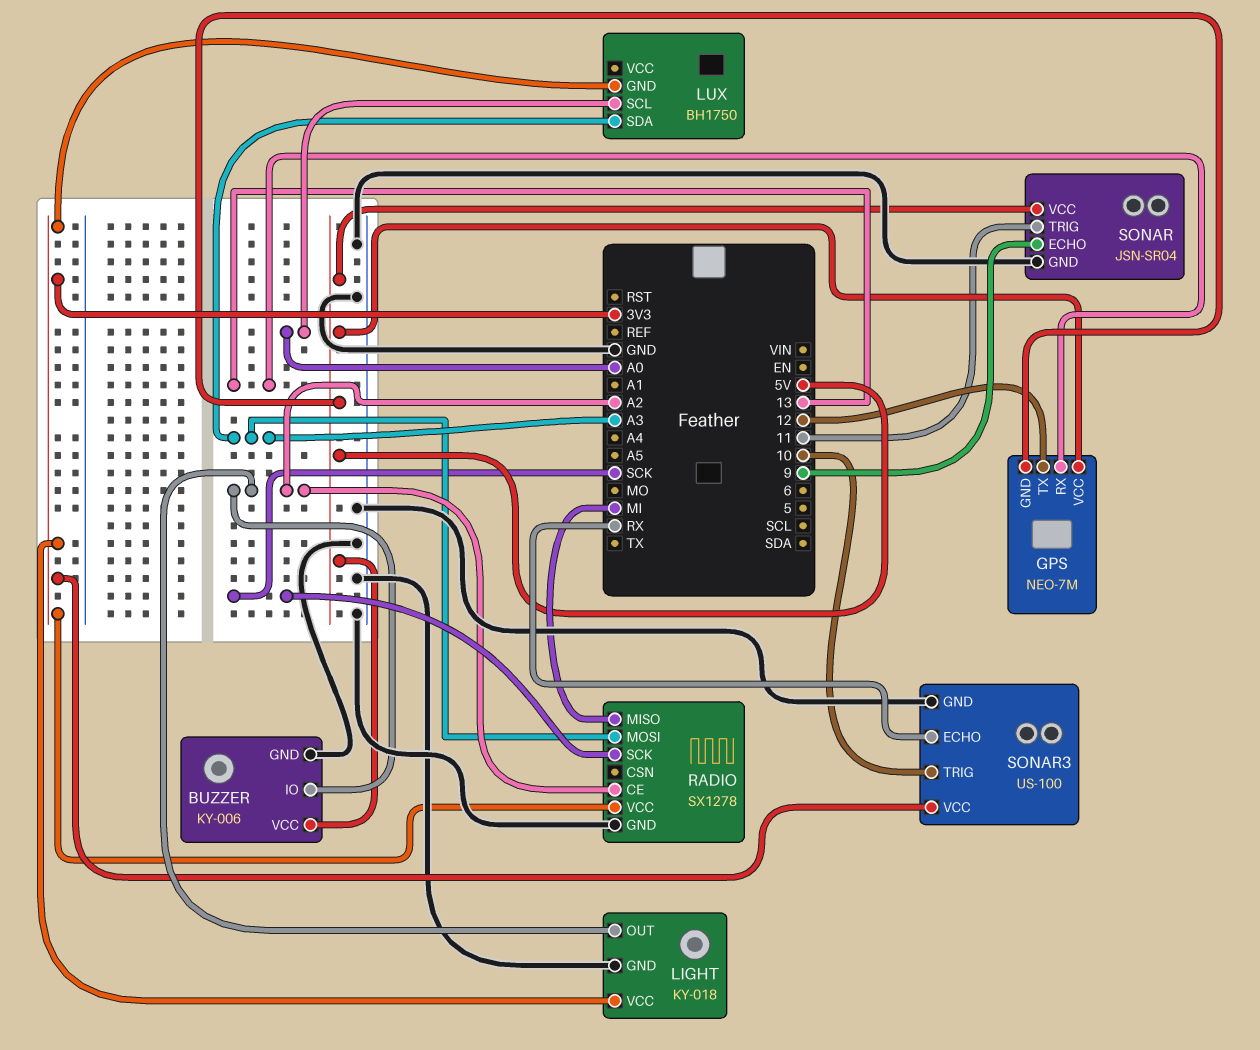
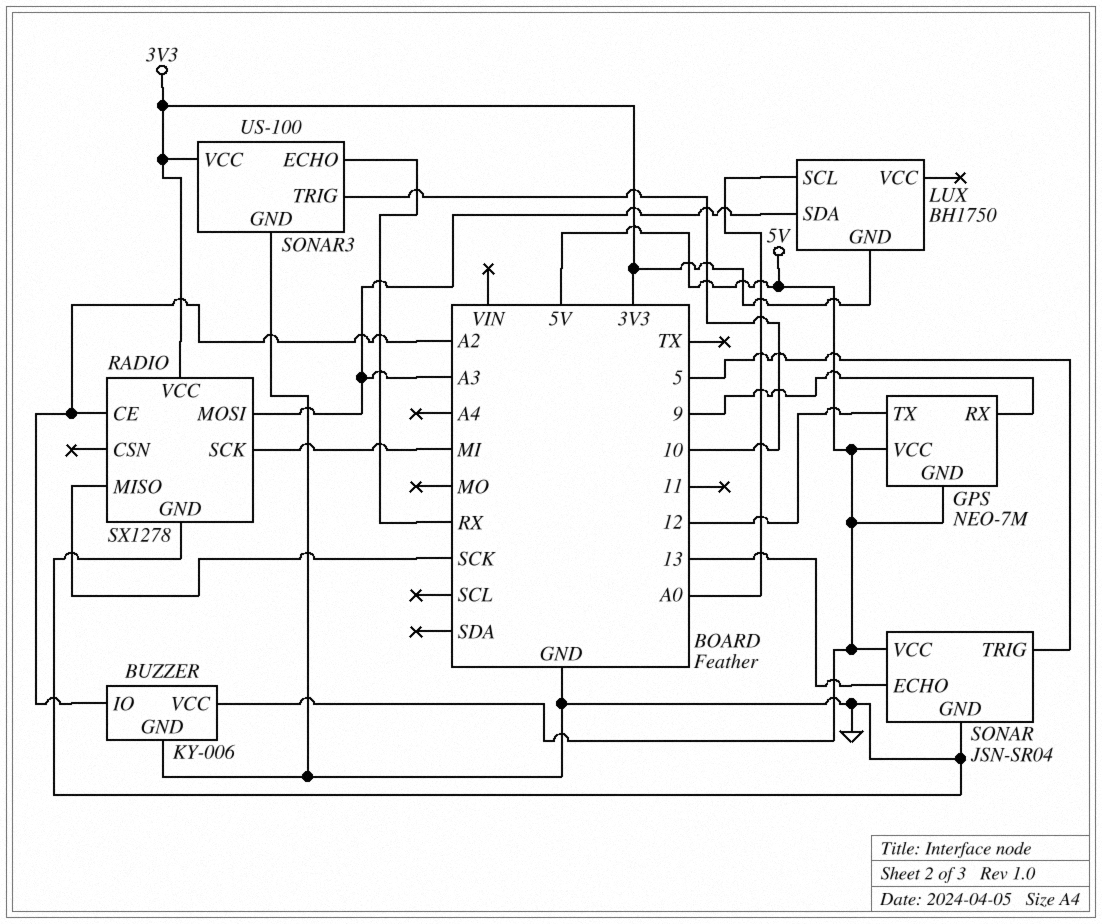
GPS pin RX: 13 -> 9
LIGHT: KY-018 -> none
LIGHT pin GND: GND -> none
LIGHT pin OUT: A2 -> none
LIGHT pin VCC: 3V3 -> none
RADIO pin MISO: MI -> SCK
RADIO pin SCK: SCK -> MI
SONAR pin ECHO: 9 -> 13
SONAR pin TRIG: 11 -> 5

